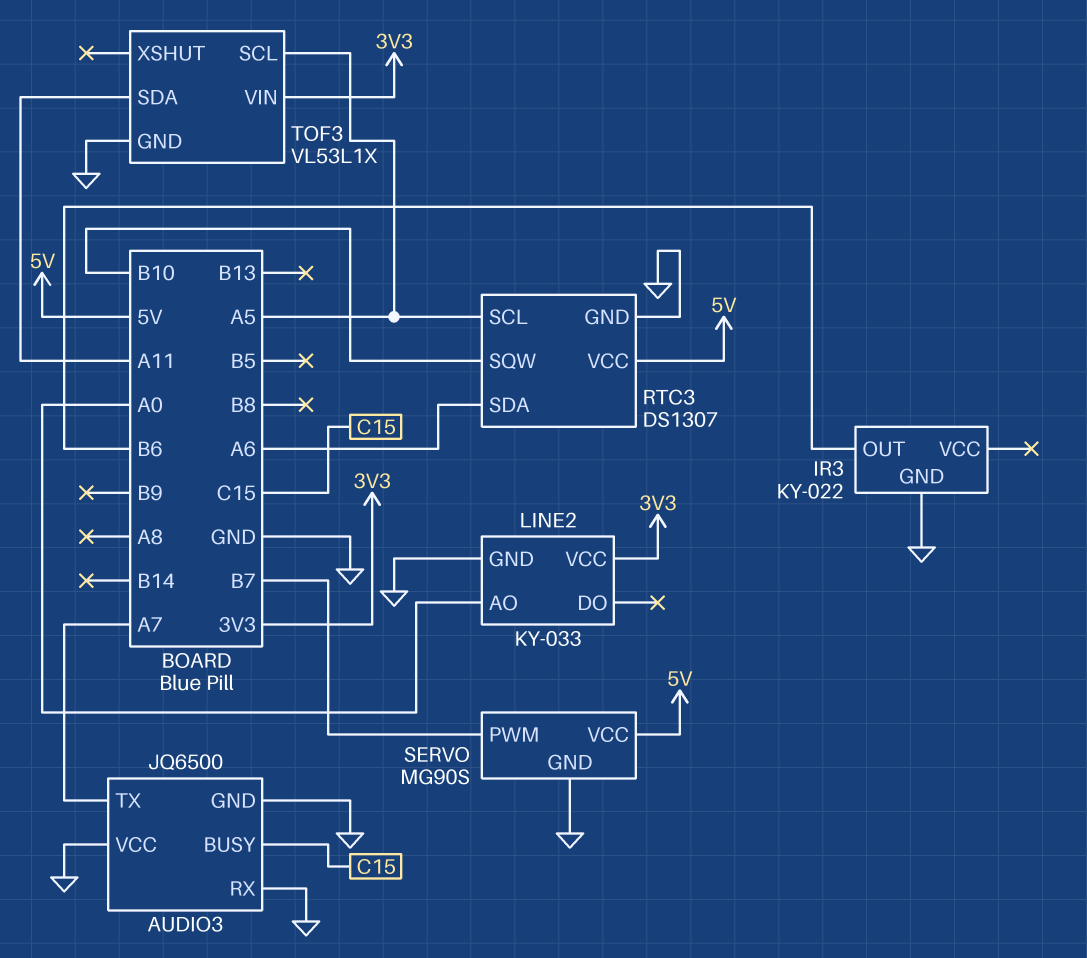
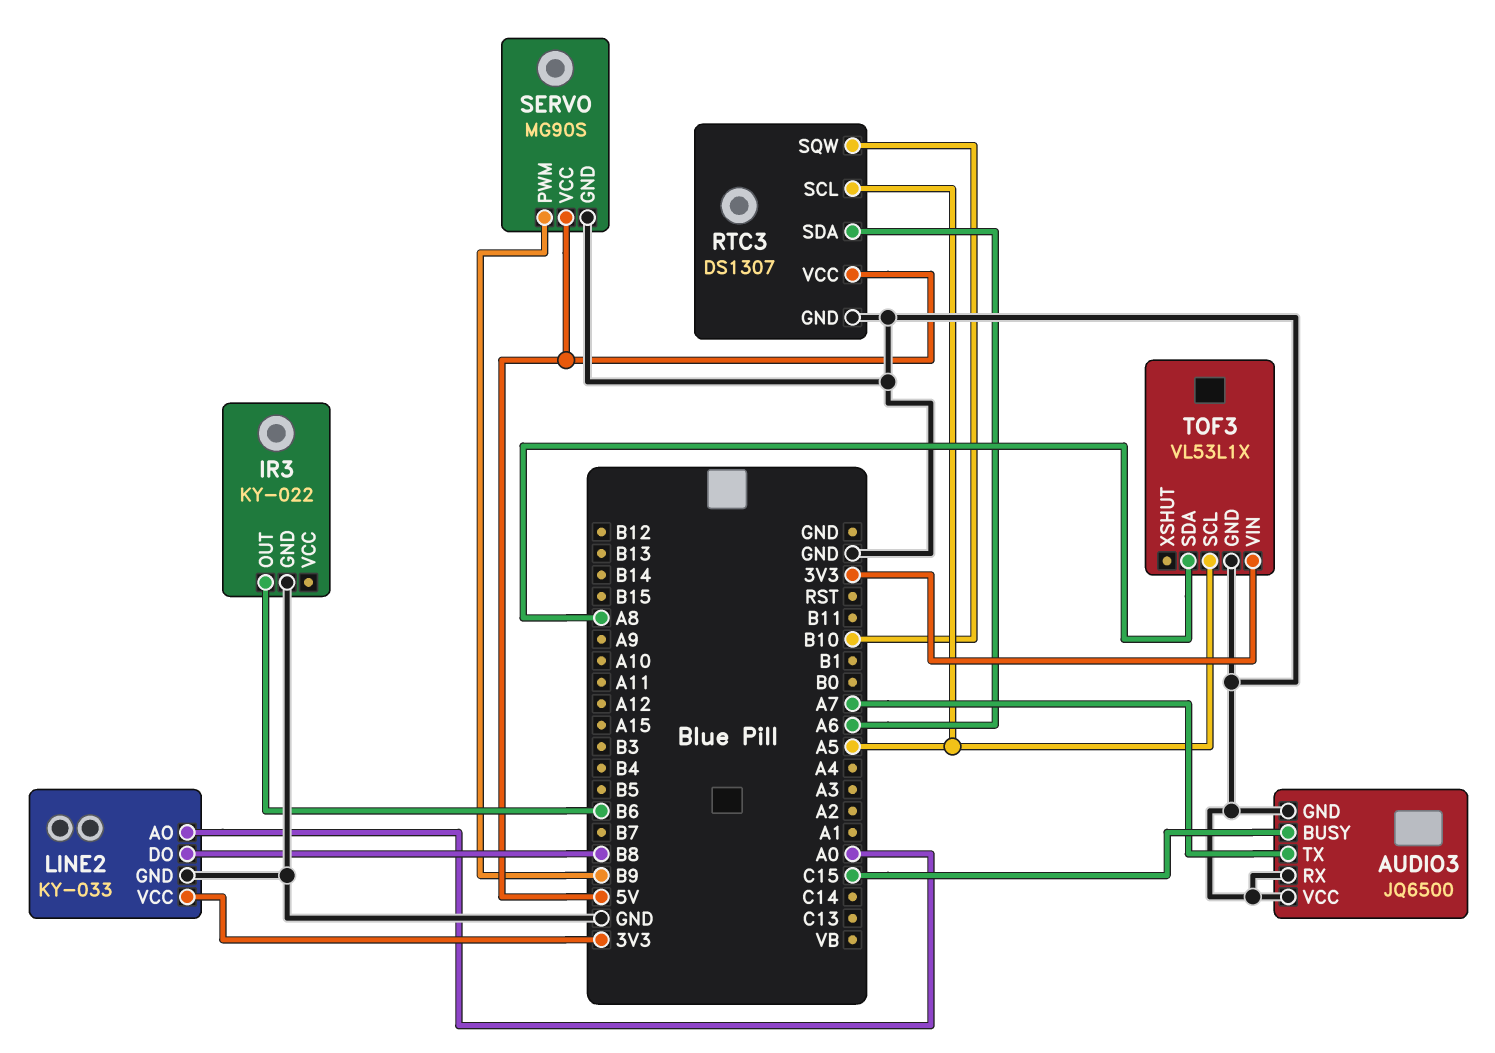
LINE2 pin DO: none -> B8
SERVO pin PWM: B7 -> B9
TOF3 pin SDA: A11 -> A8

